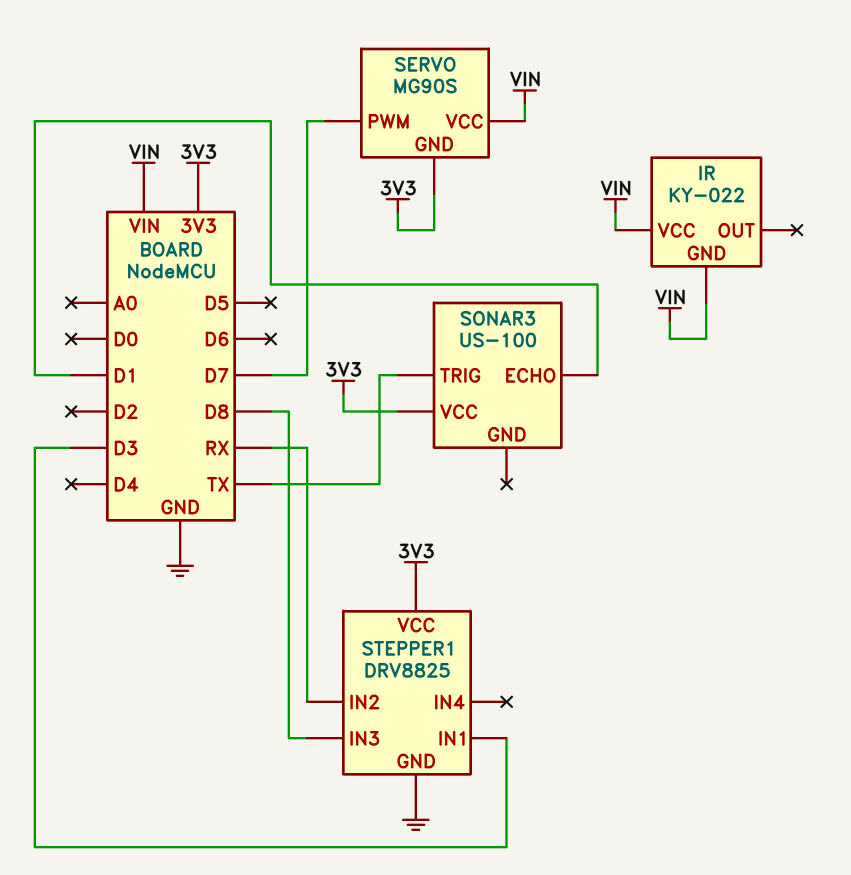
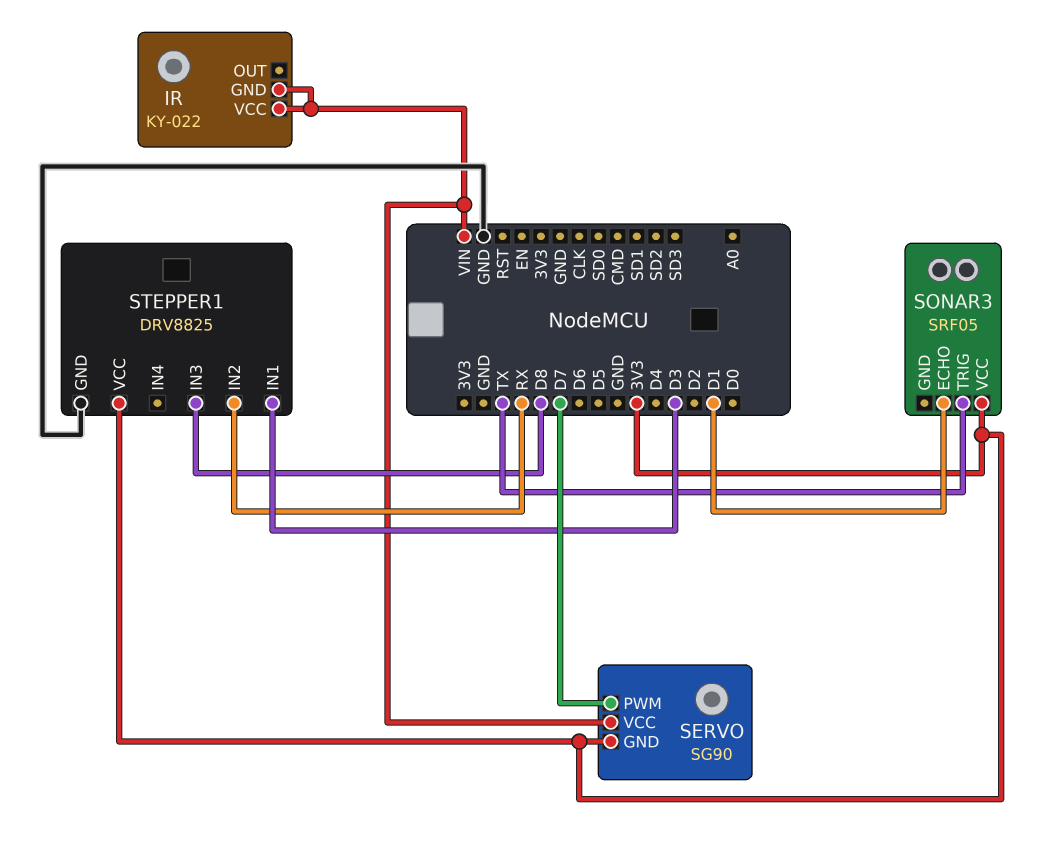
SERVO: MG90S -> SG90
SONAR3: US-100 -> SRF05

